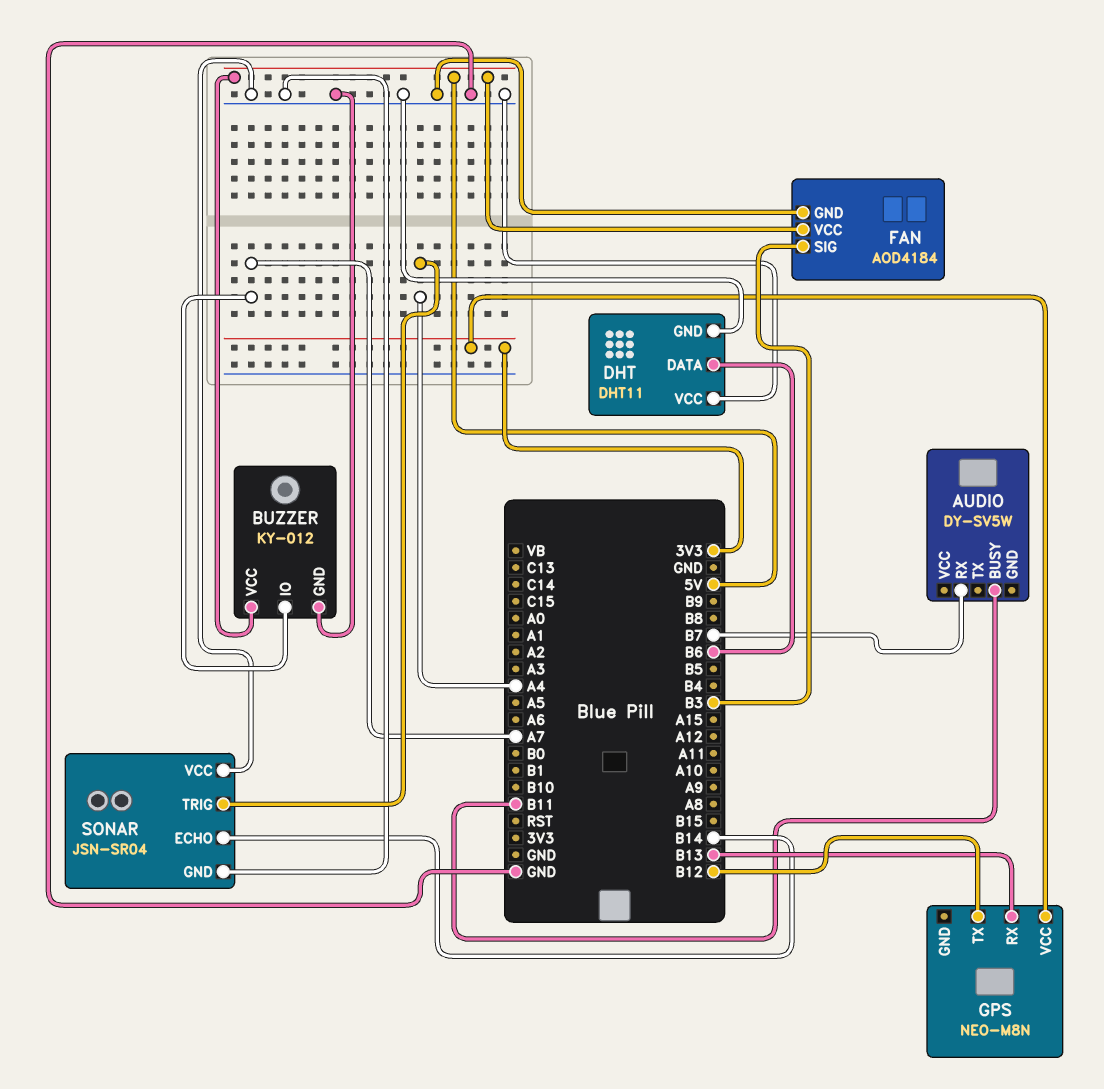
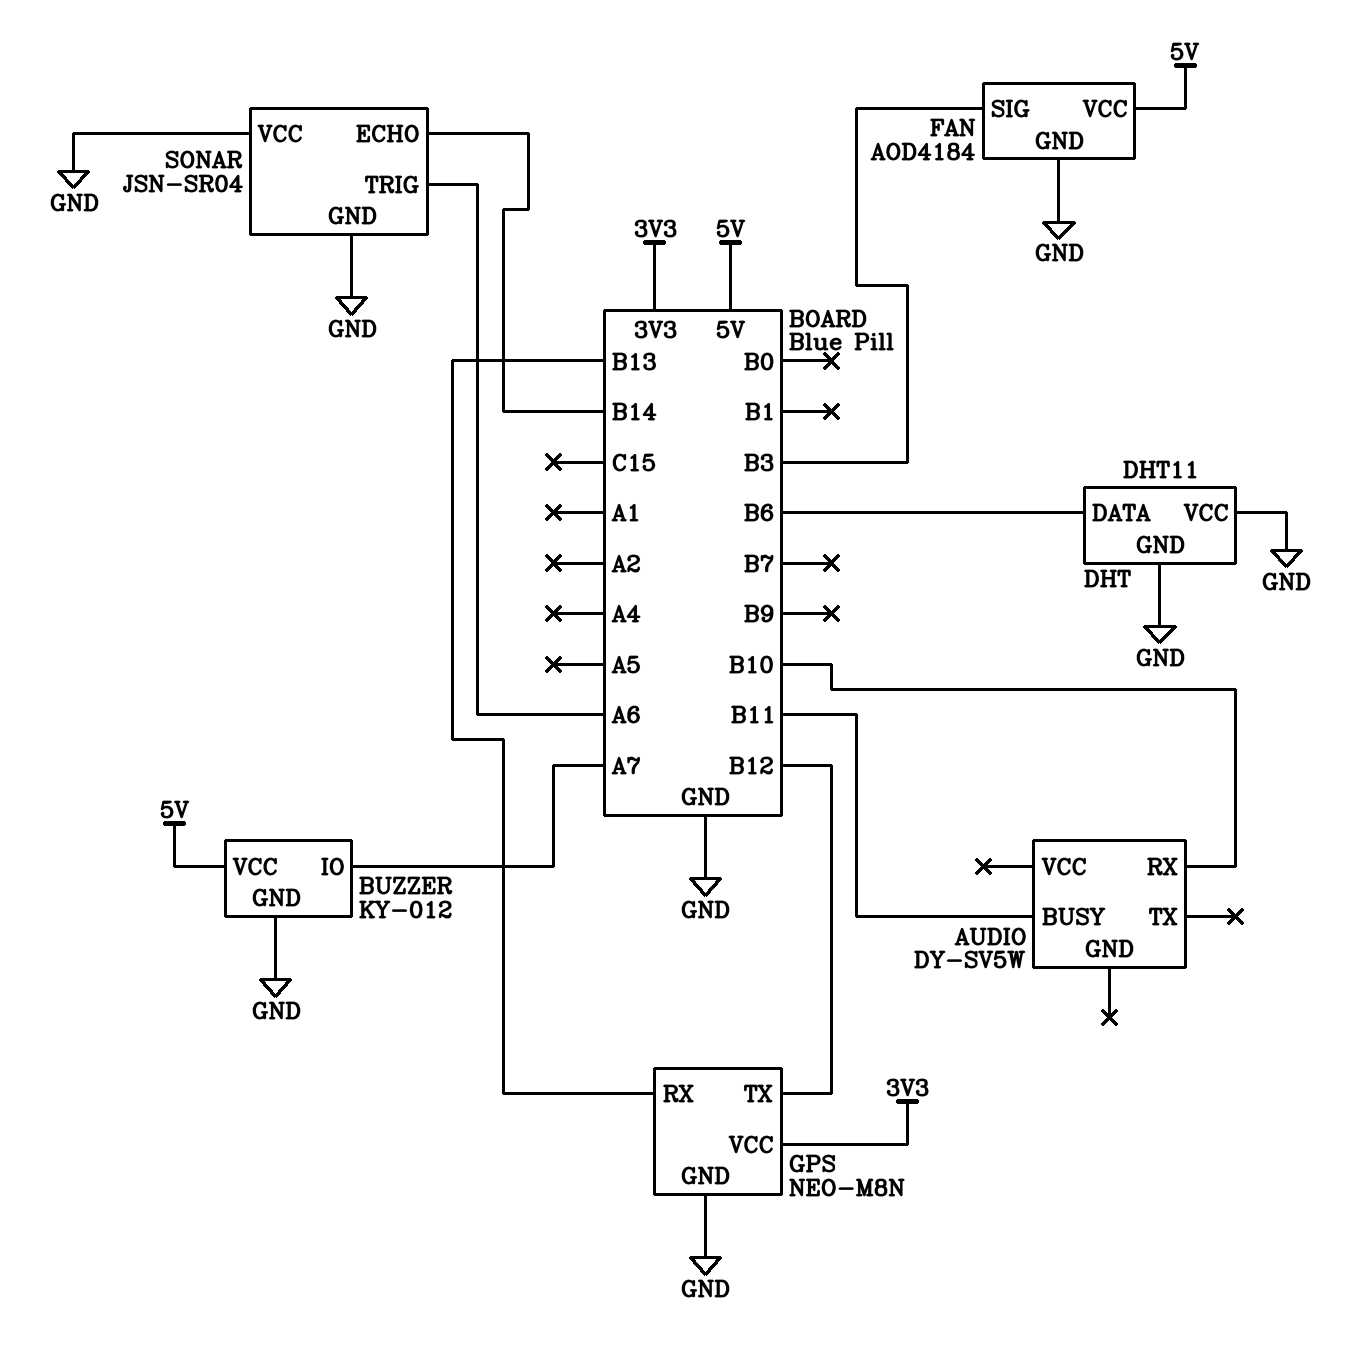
AUDIO pin RX: B7 -> B10
GPS pin GND: none -> GND
SONAR pin TRIG: A4 -> A6

